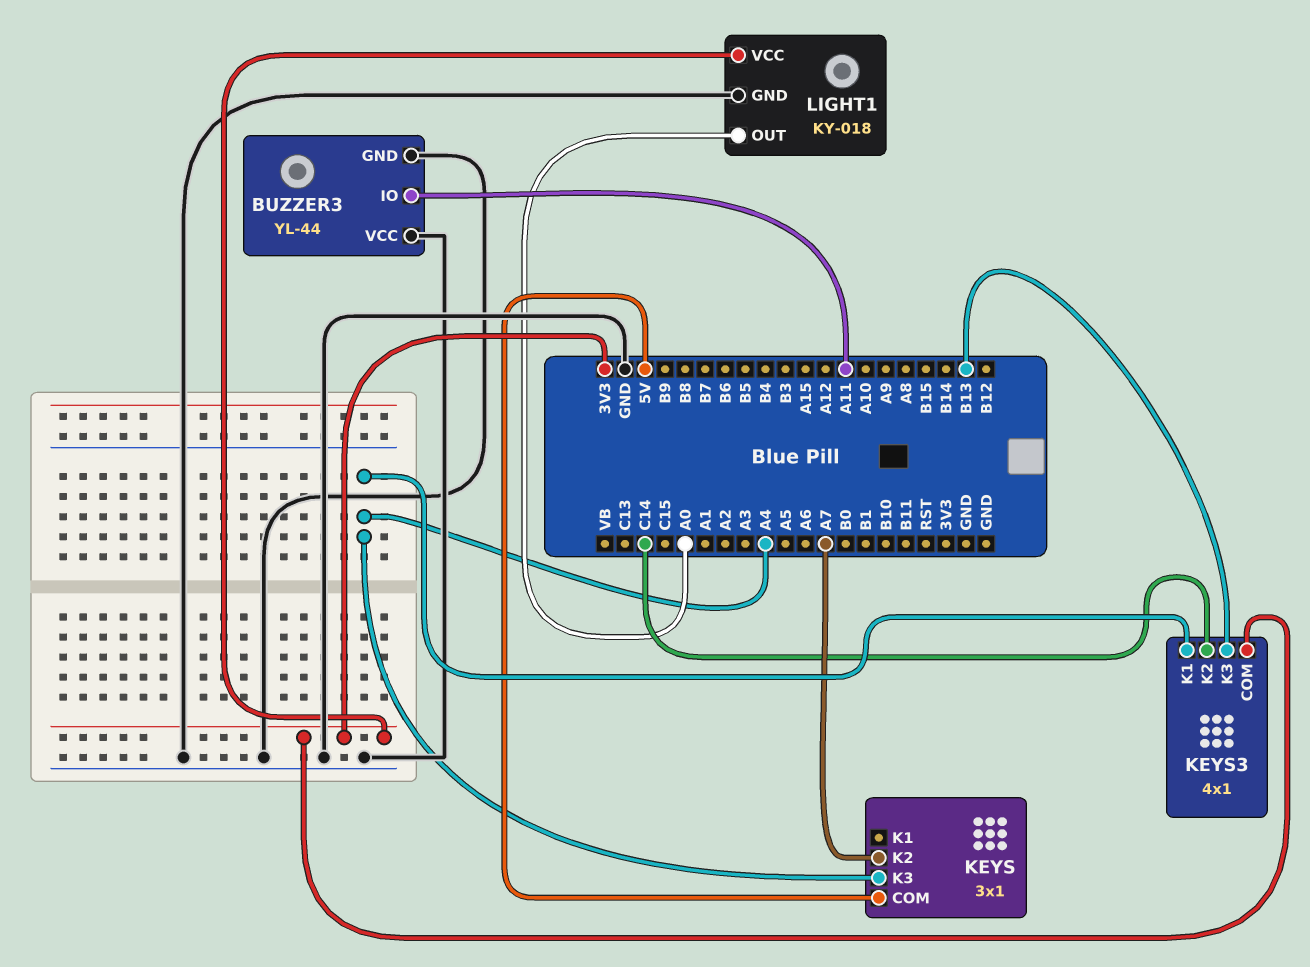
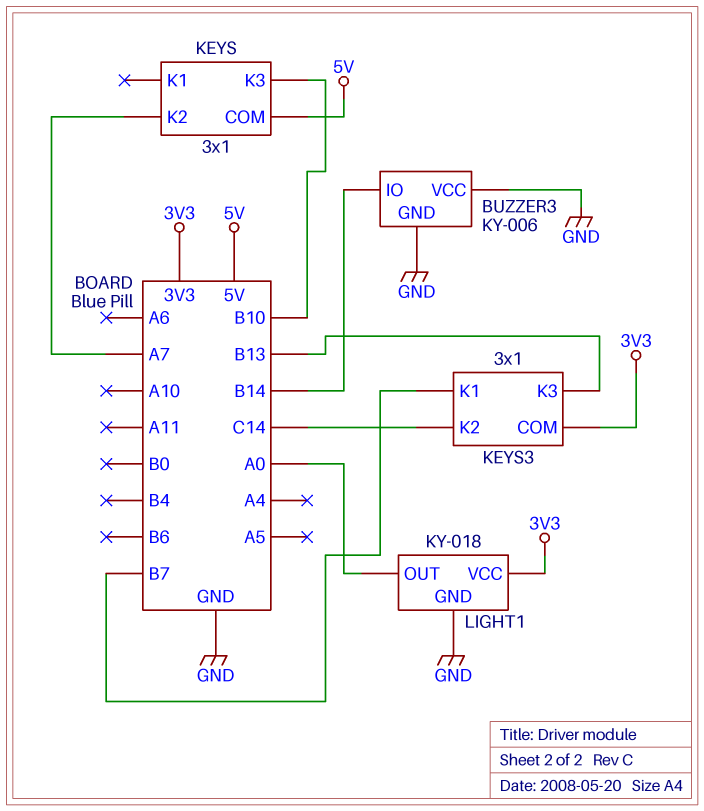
BUZZER3: YL-44 -> KY-006
BUZZER3 pin IO: A11 -> B14
KEYS pin K3: A4 -> B10
KEYS3: 4x1 -> 3x1
KEYS3 pin K1: A4 -> B7

